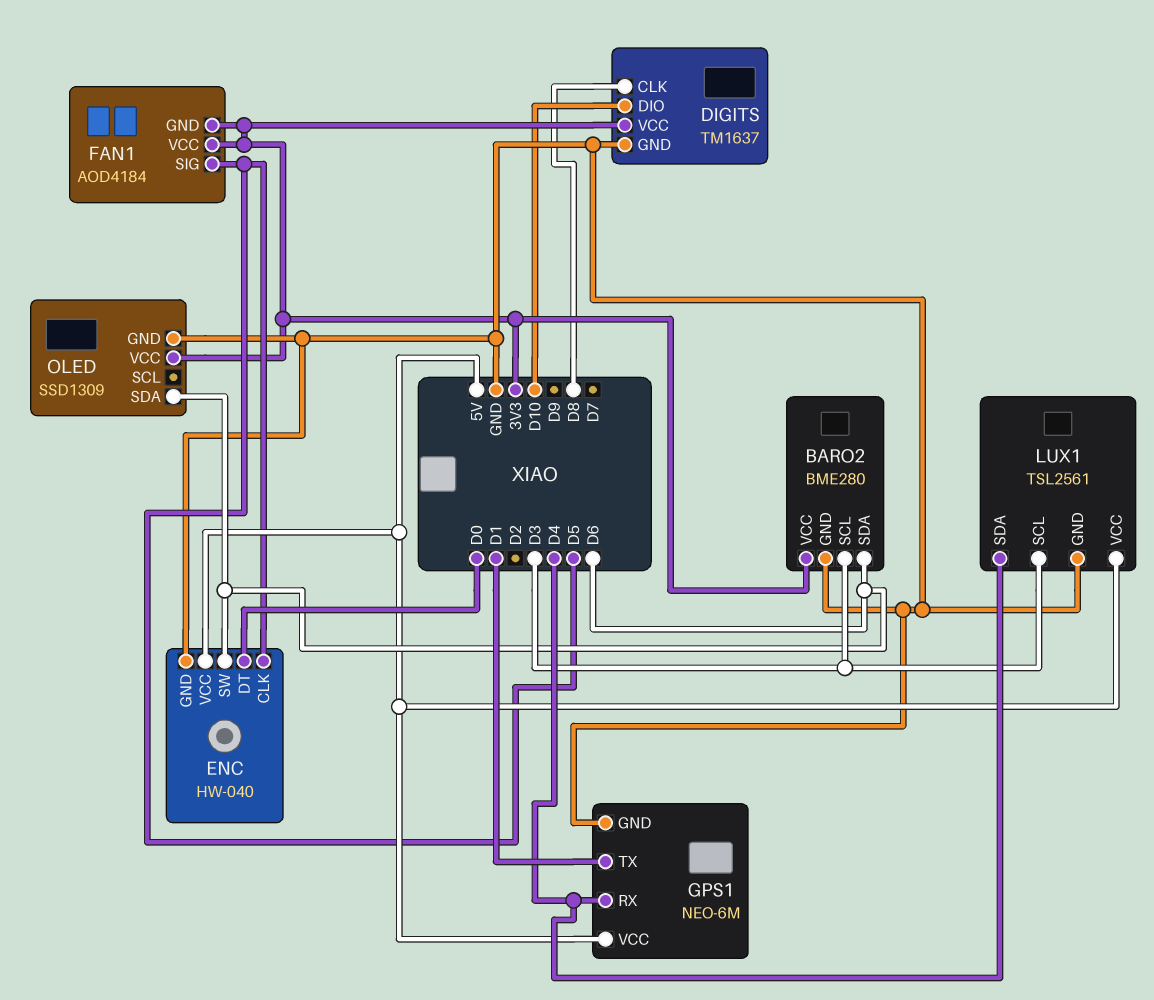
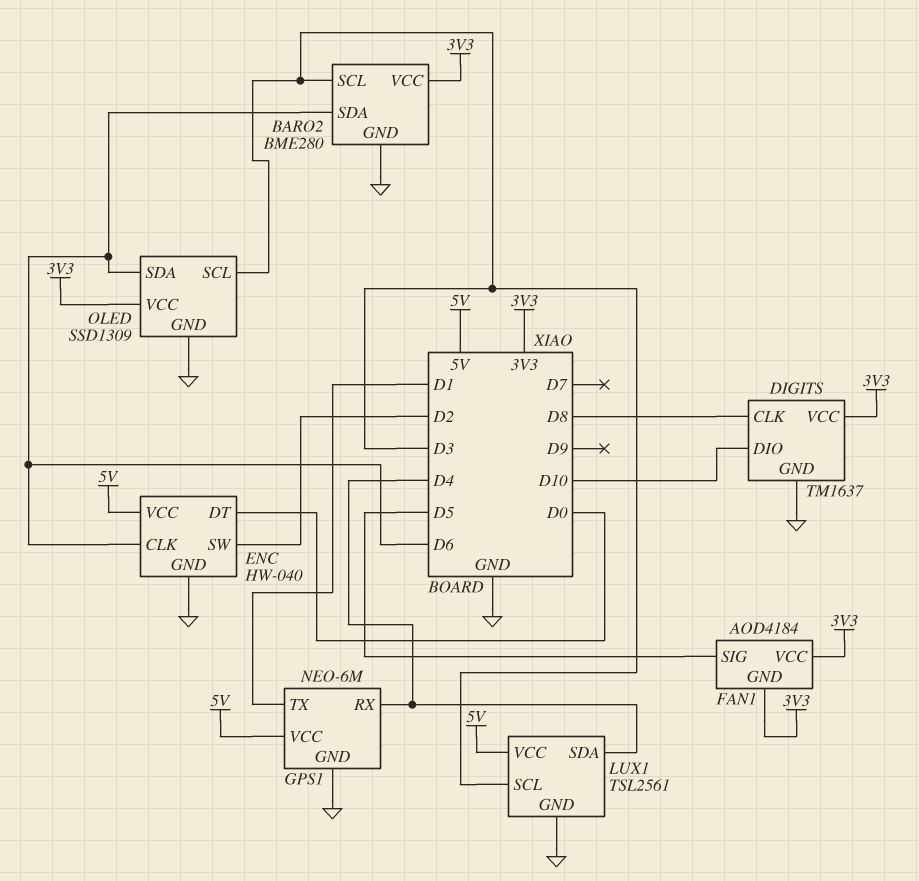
ENC pin CLK: D5 -> D6
ENC pin SW: D6 -> D2
OLED pin SCL: none -> D3

